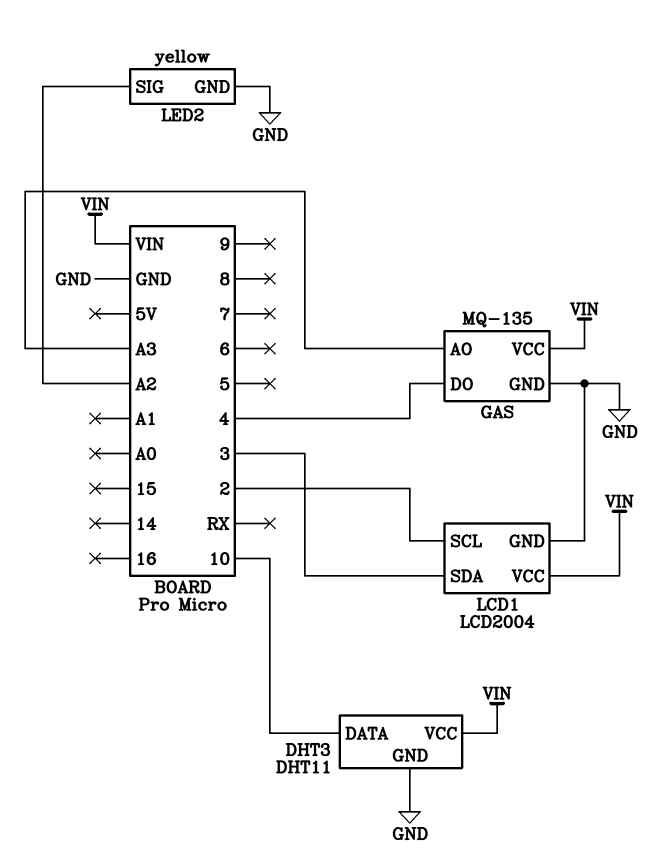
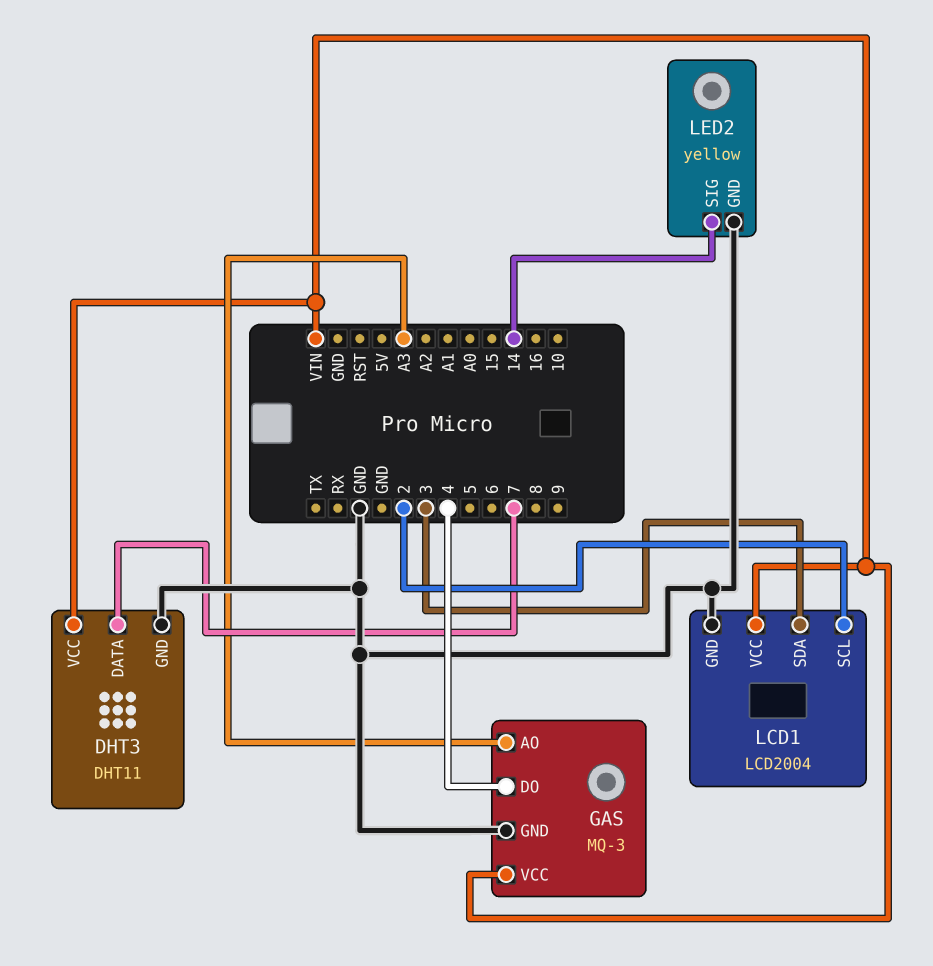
DHT3 pin DATA: 10 -> 7
GAS: MQ-135 -> MQ-3
LED2 pin SIG: A2 -> 14

